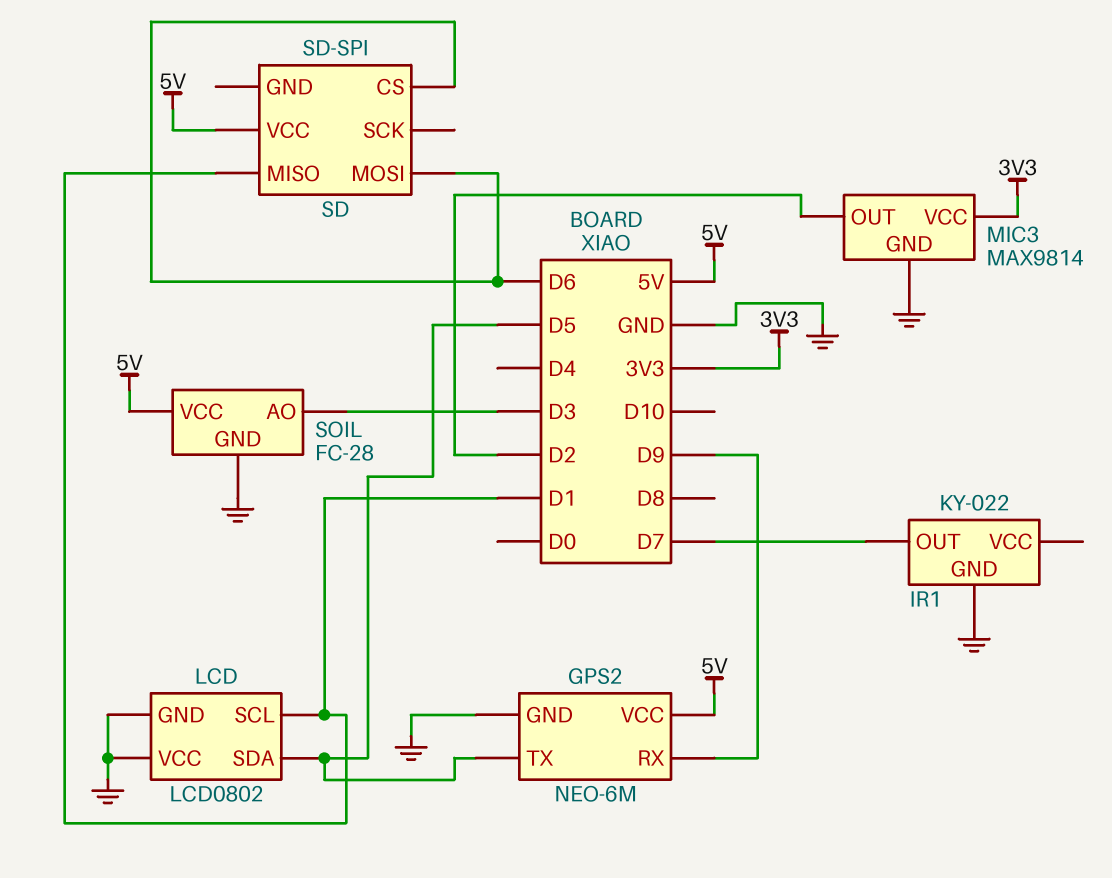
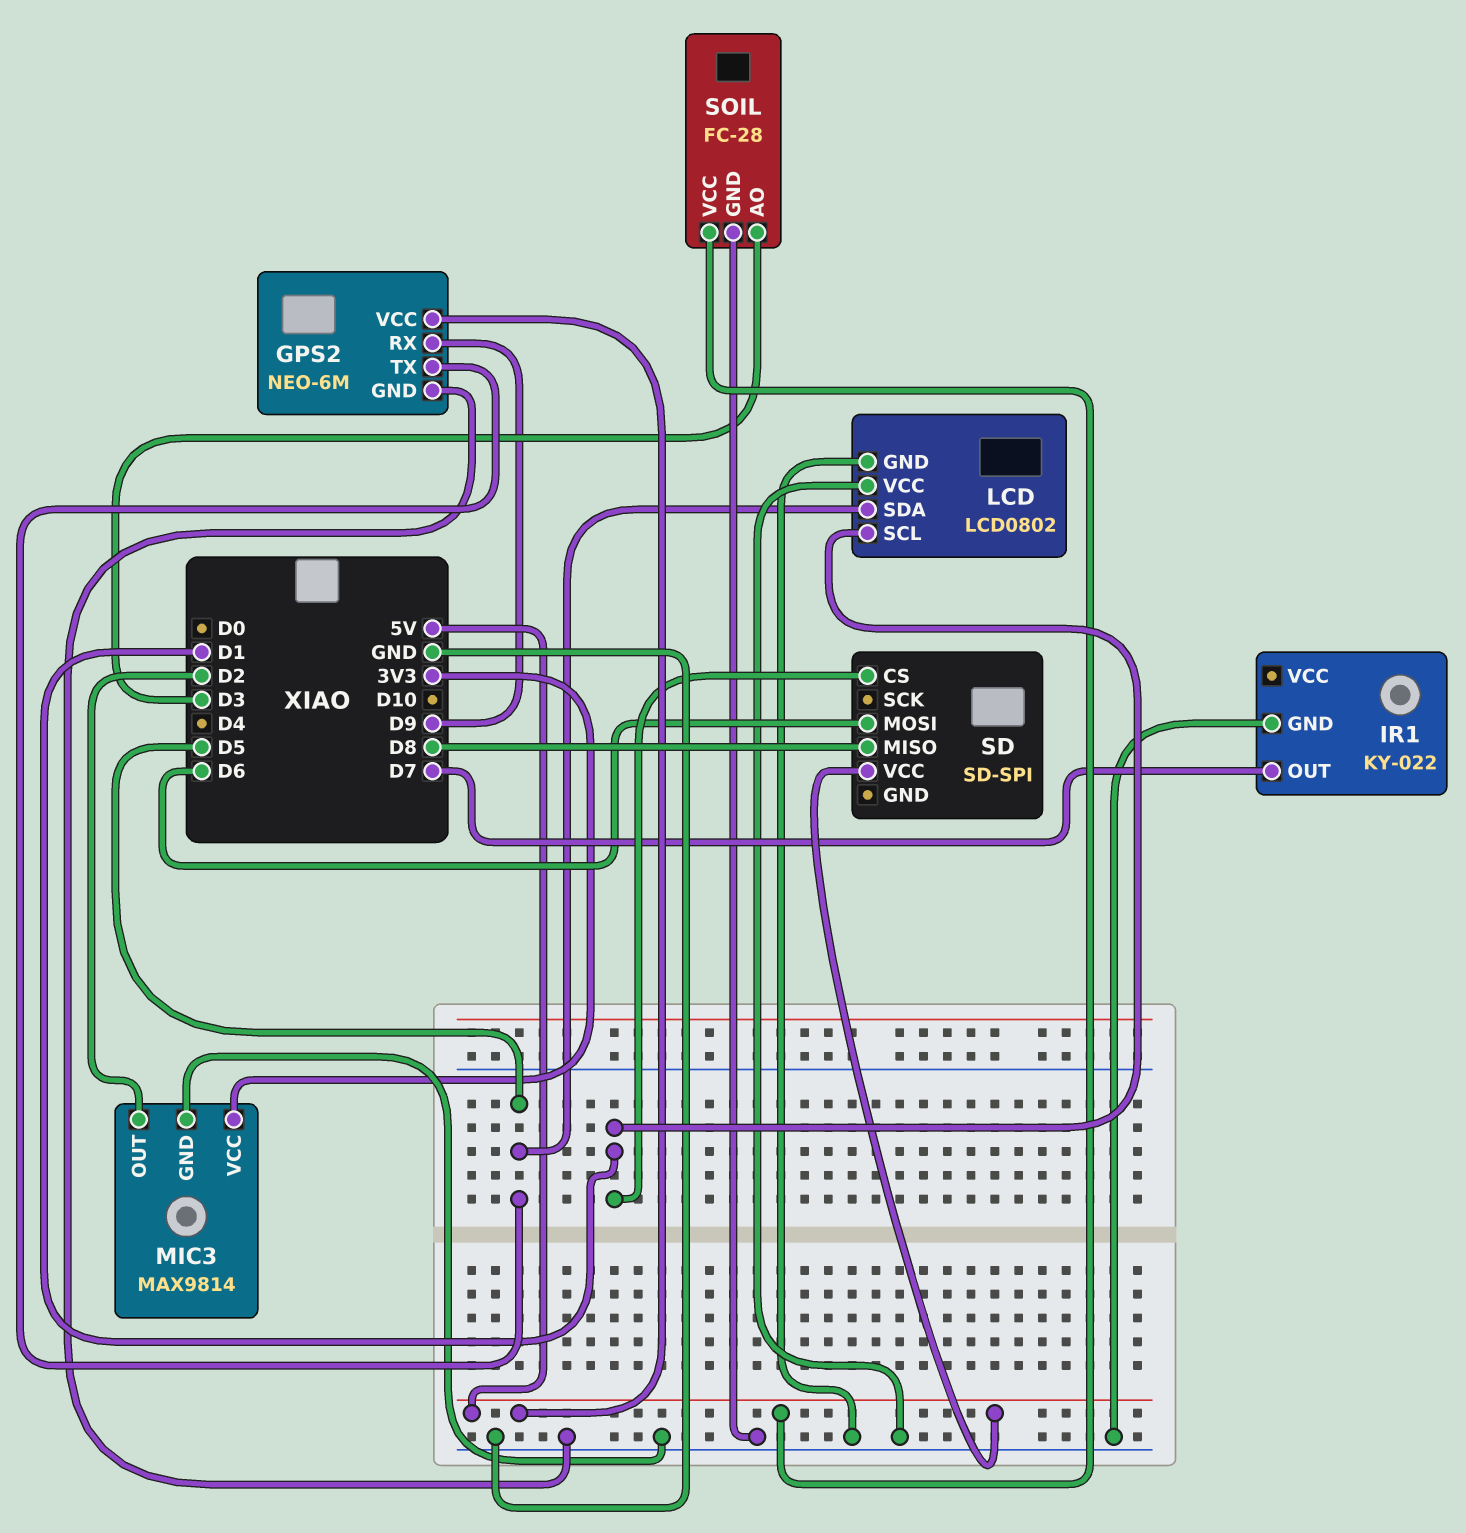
SD pin CS: D6 -> D1
SD pin MISO: D1 -> D8

